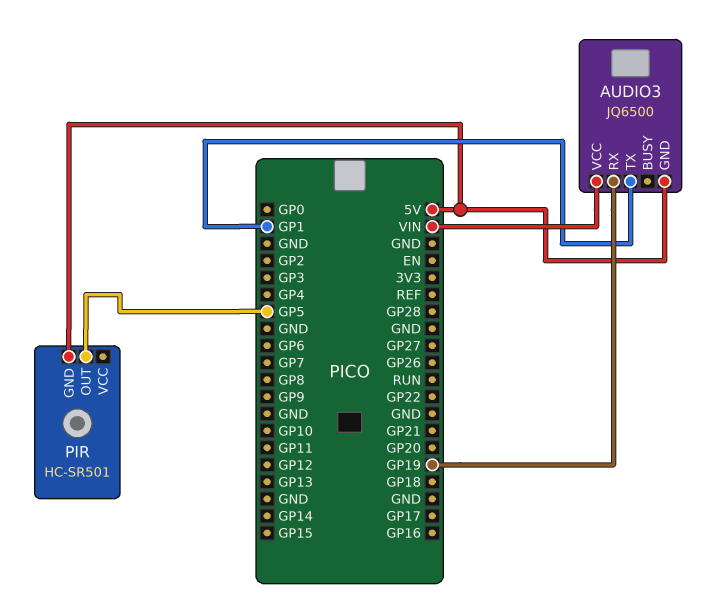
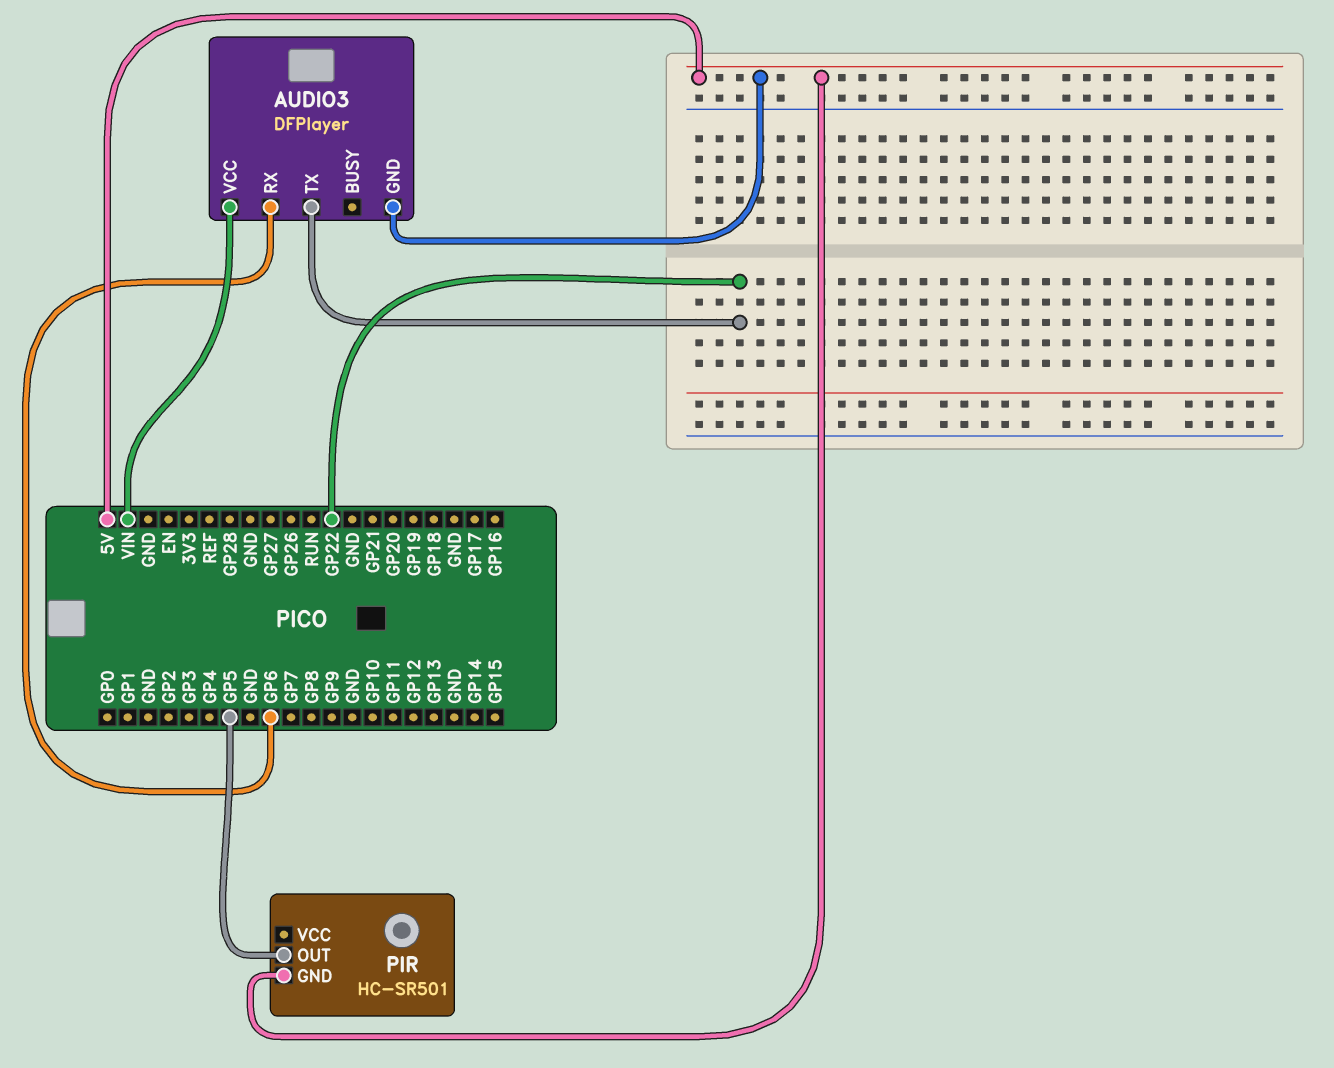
AUDIO3: JQ6500 -> DFPlayer
AUDIO3 pin RX: GP19 -> GP6
AUDIO3 pin TX: GP1 -> GP22

